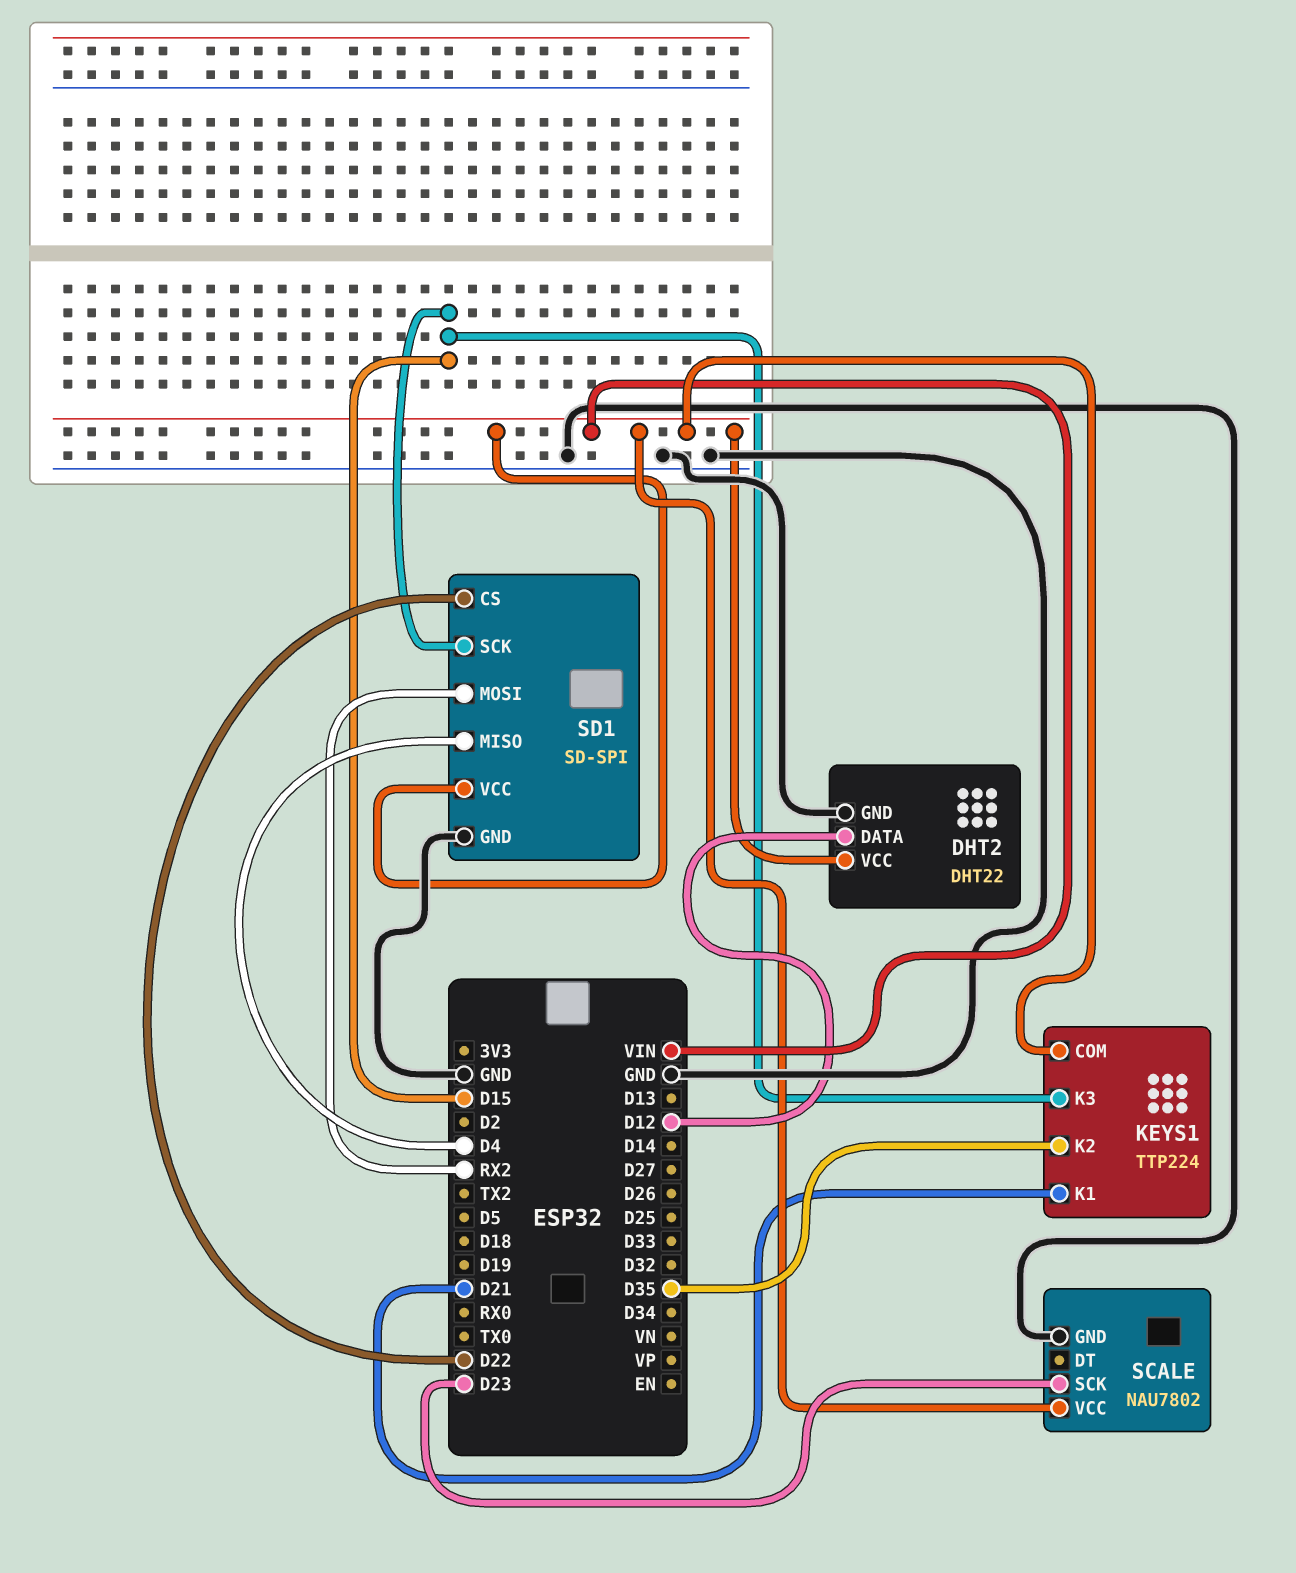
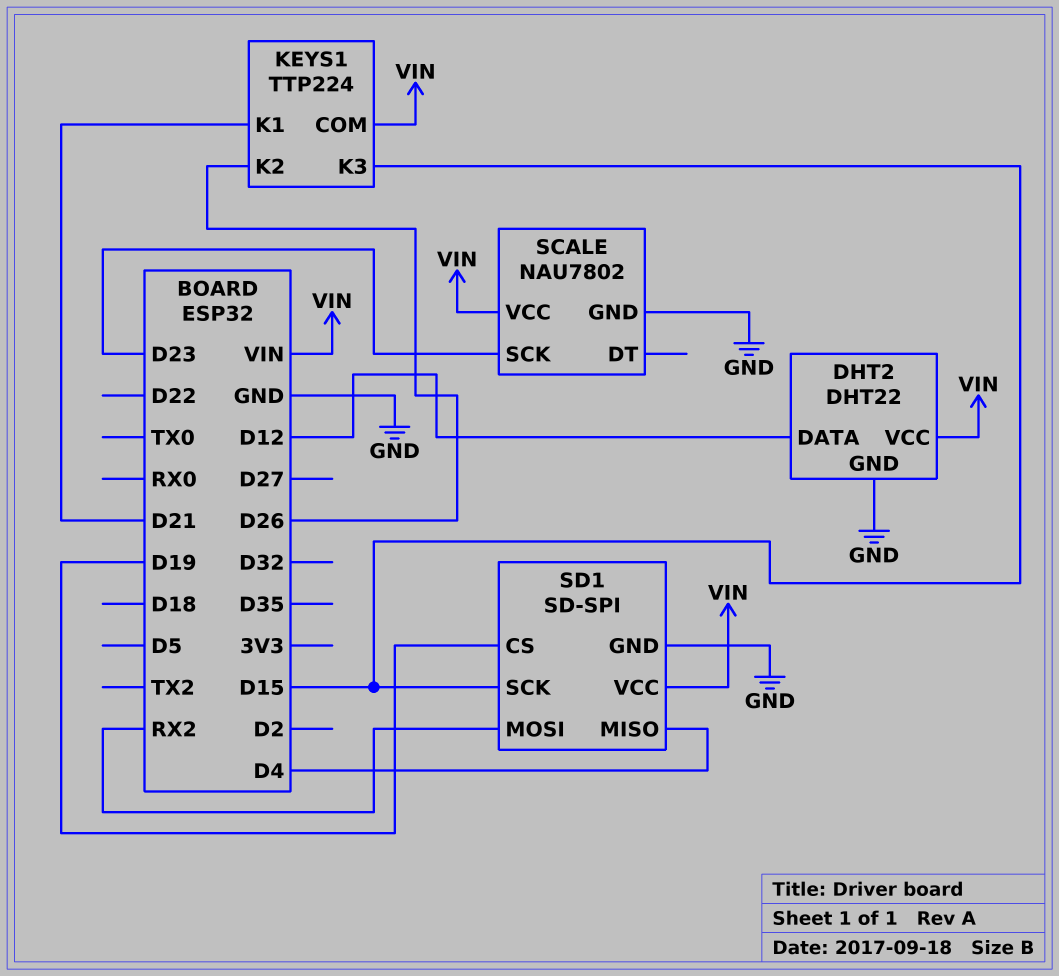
KEYS1 pin K2: D35 -> D26
SD1 pin CS: D22 -> D19

